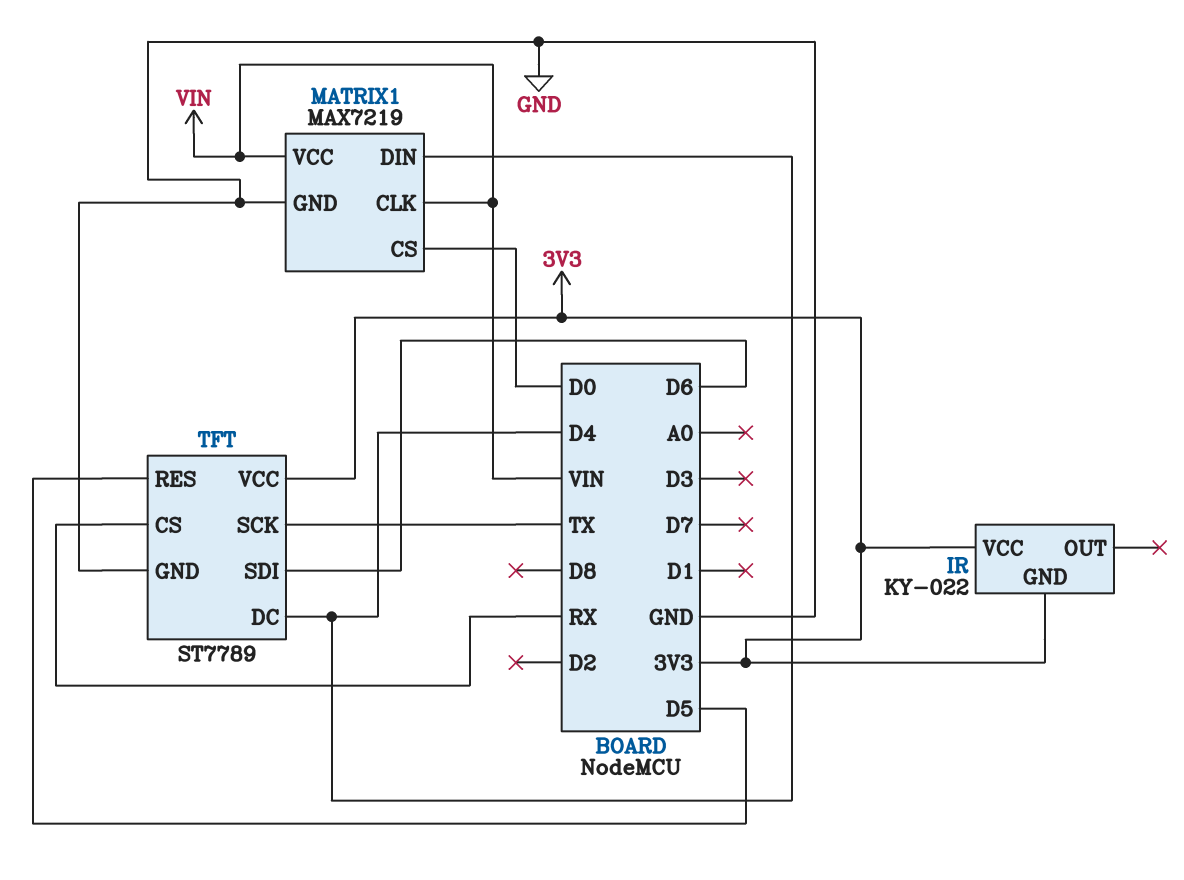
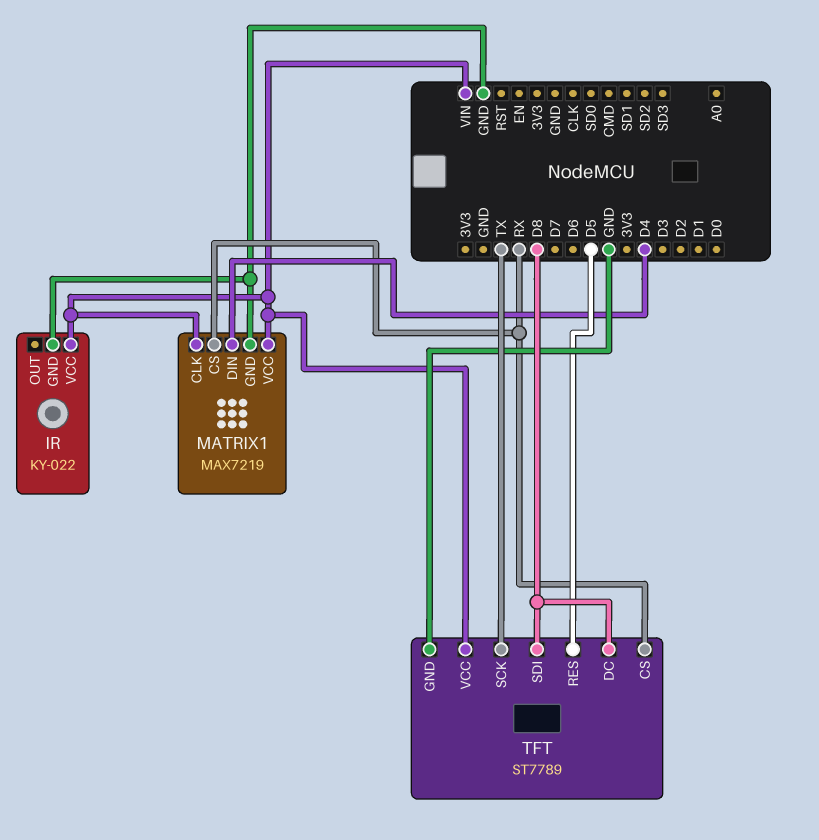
IR pin GND: 3V3 -> GND
IR pin VCC: 3V3 -> VIN
MATRIX1 pin CS: D0 -> RX
TFT pin DC: D4 -> D8
TFT pin SDI: D6 -> D8
TFT pin VCC: 3V3 -> VIN

